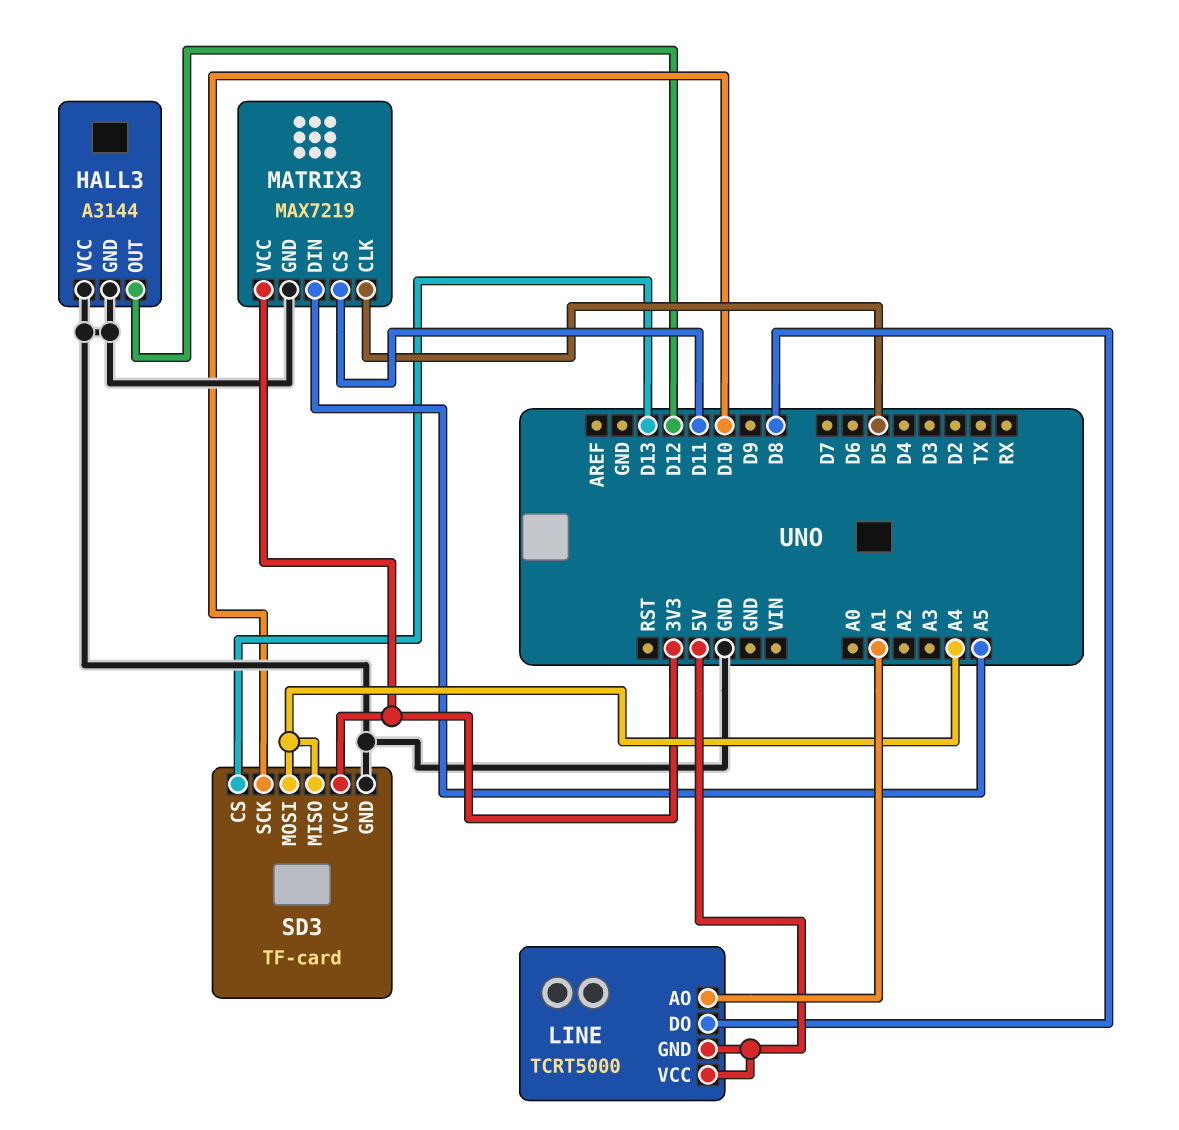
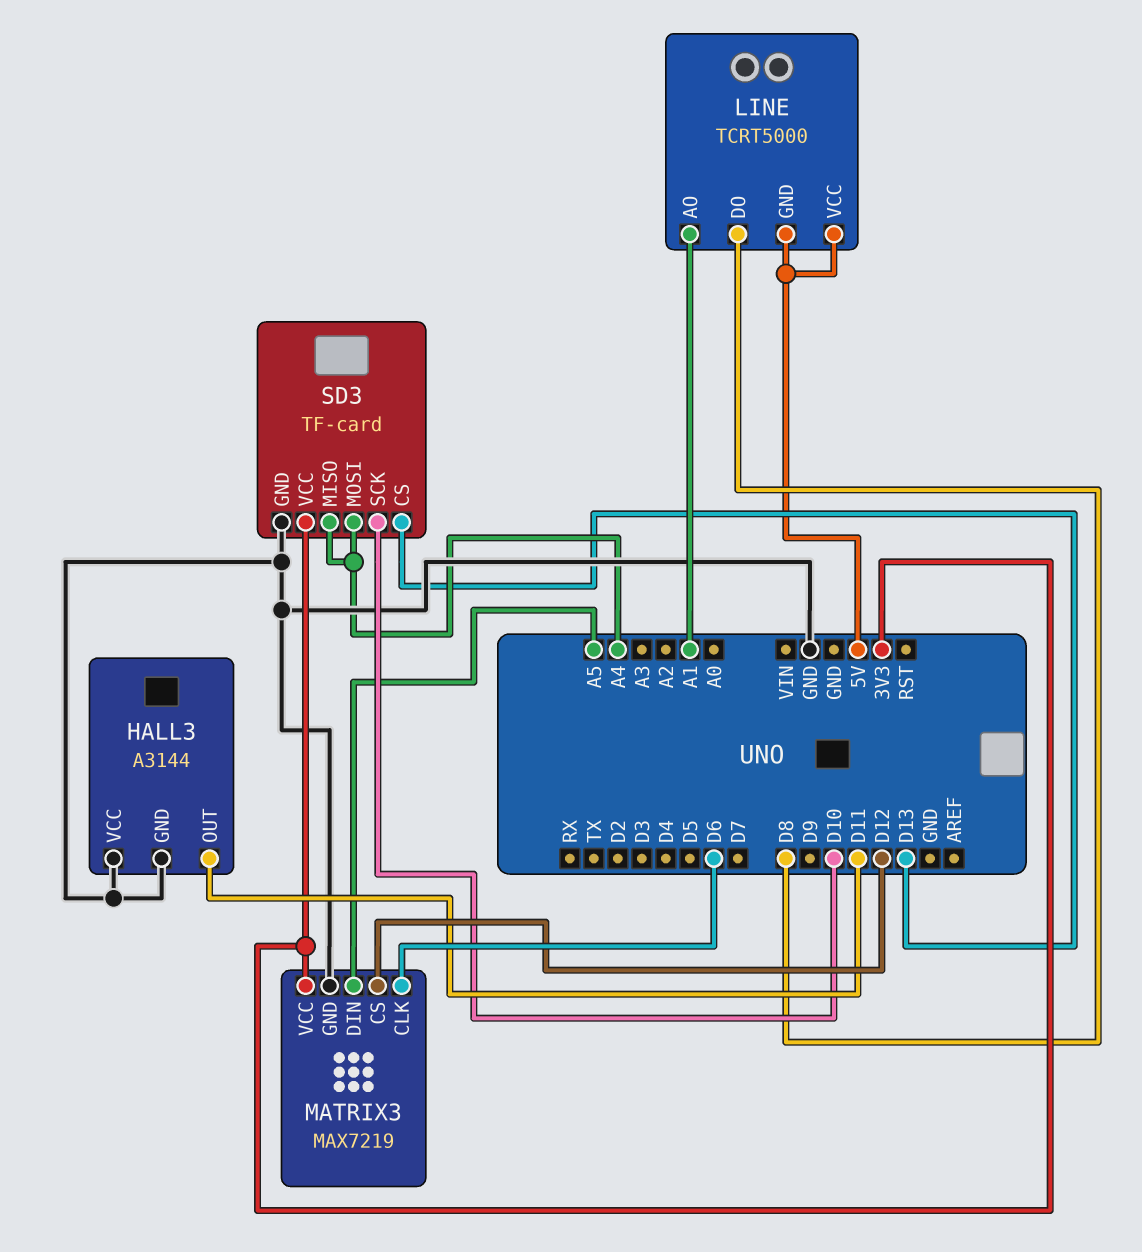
HALL3 pin OUT: D12 -> D11
MATRIX3 pin CLK: D5 -> D6
MATRIX3 pin CS: D11 -> D12

